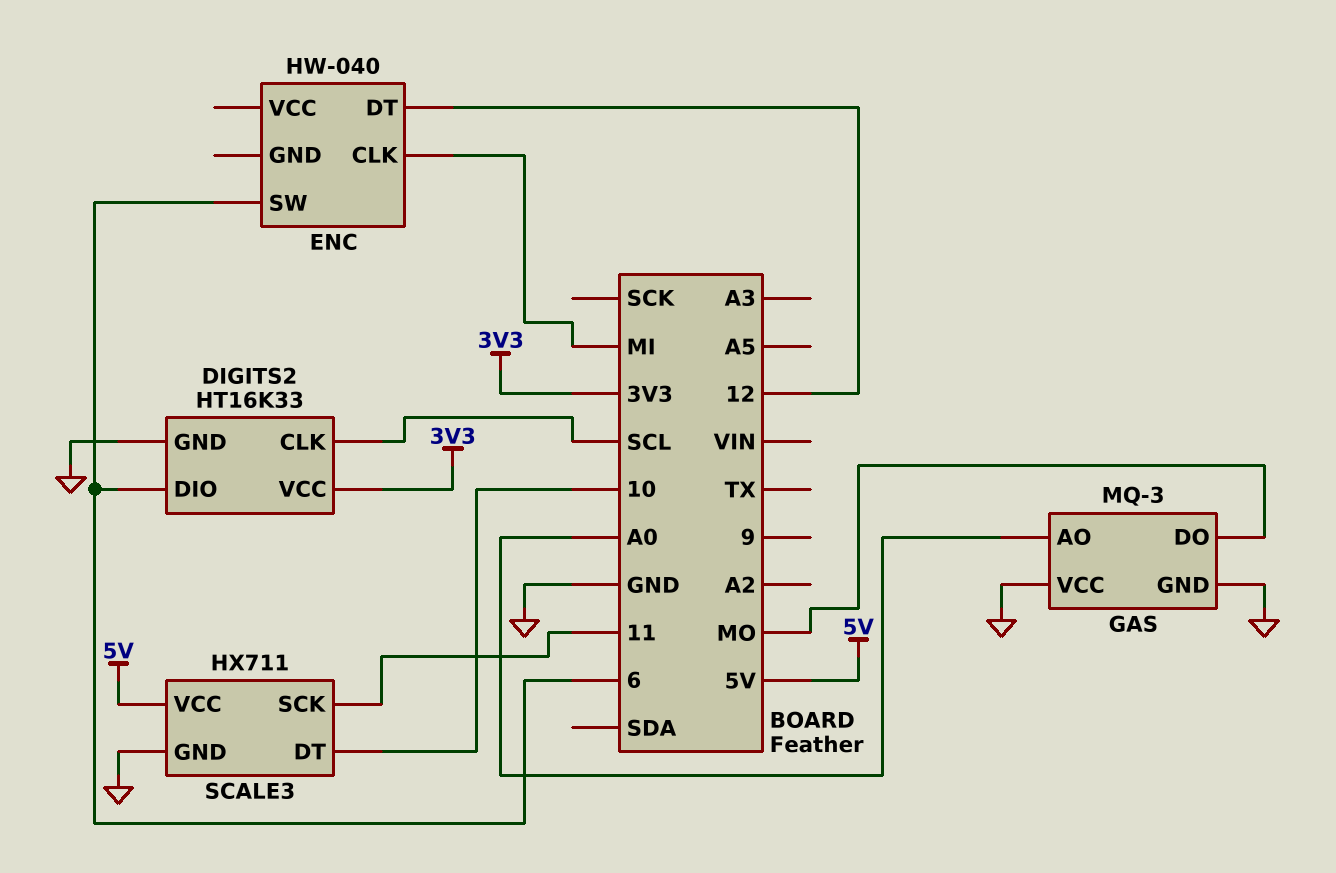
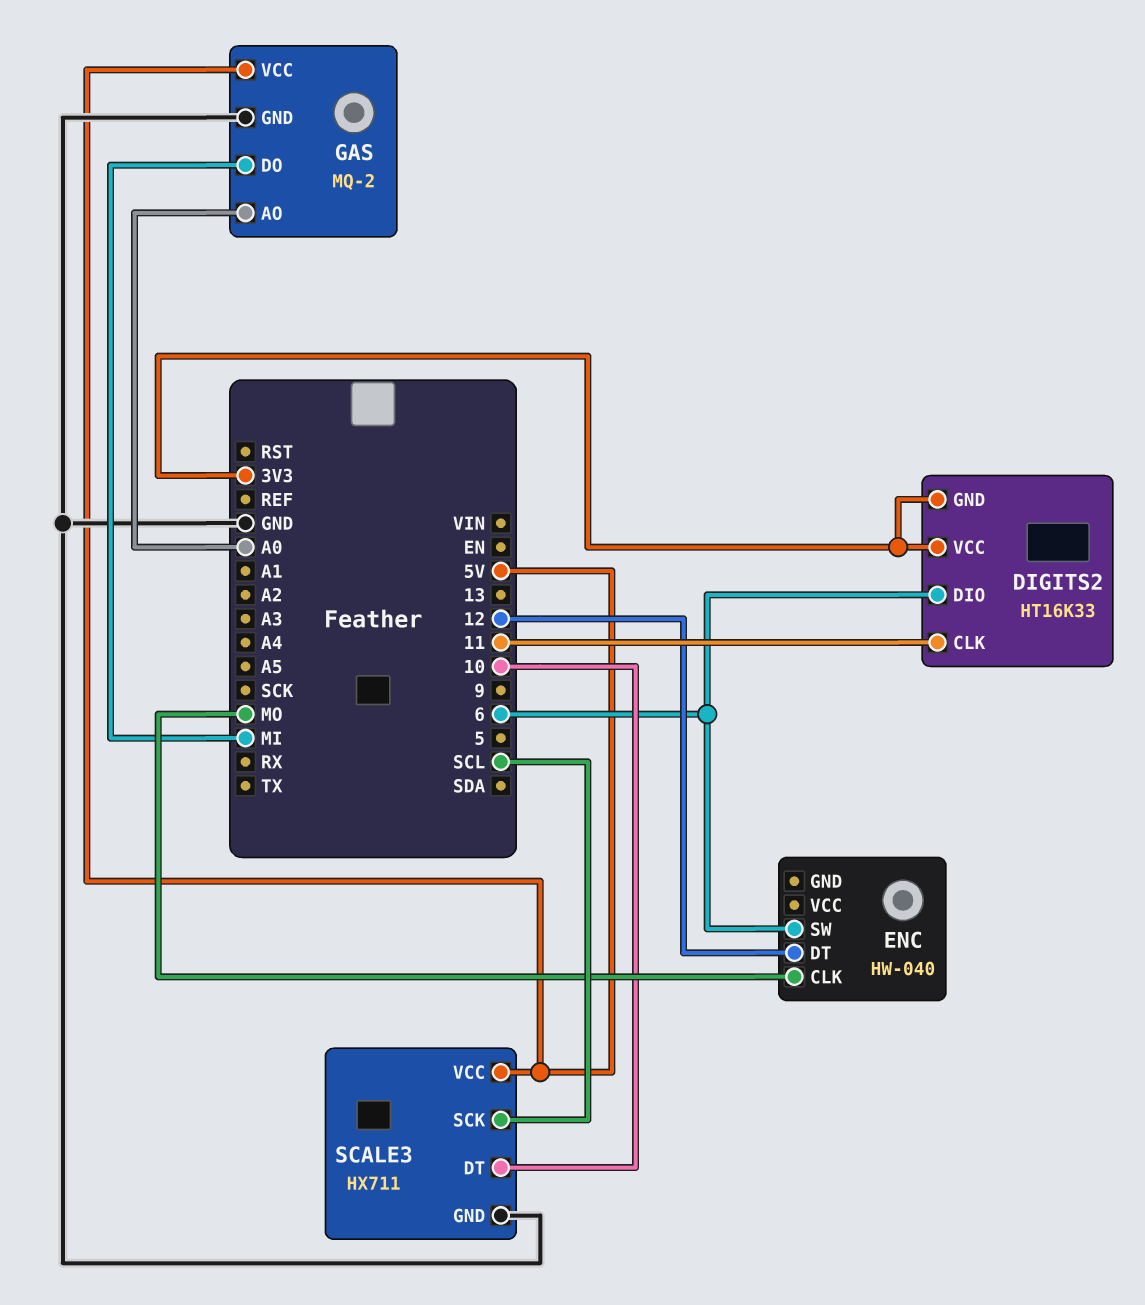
DIGITS2 pin CLK: SCL -> 11
DIGITS2 pin GND: GND -> 3V3
ENC pin CLK: MI -> MO
GAS: MQ-3 -> MQ-2
GAS pin DO: MO -> MI
GAS pin VCC: GND -> 5V
SCALE3 pin SCK: 11 -> SCL

